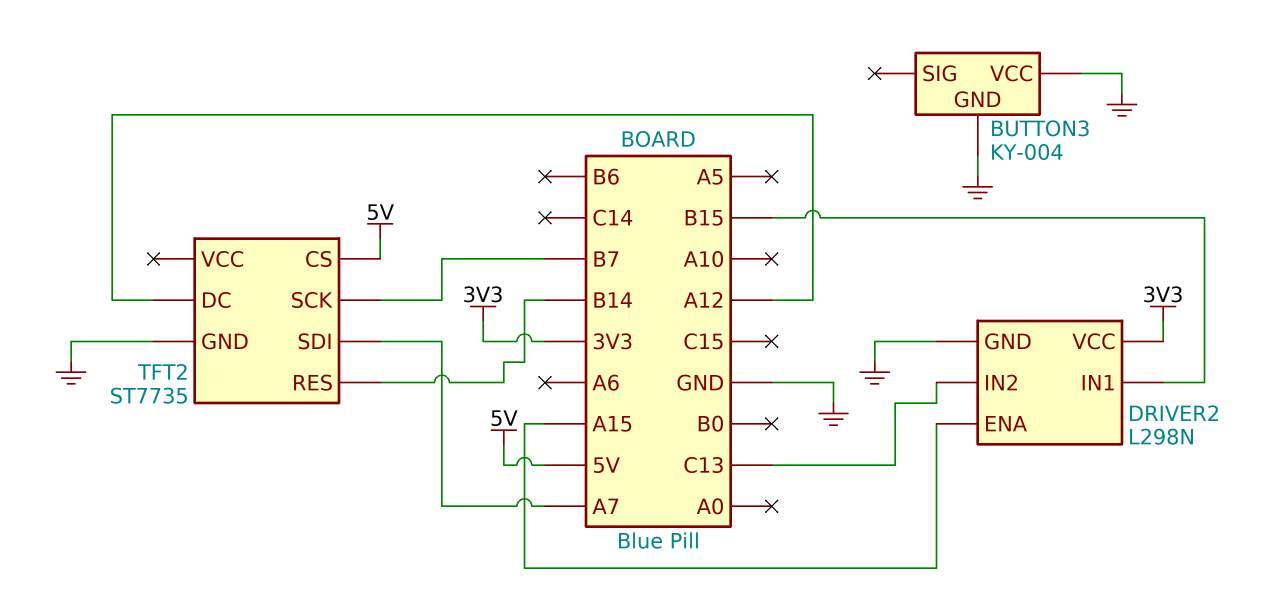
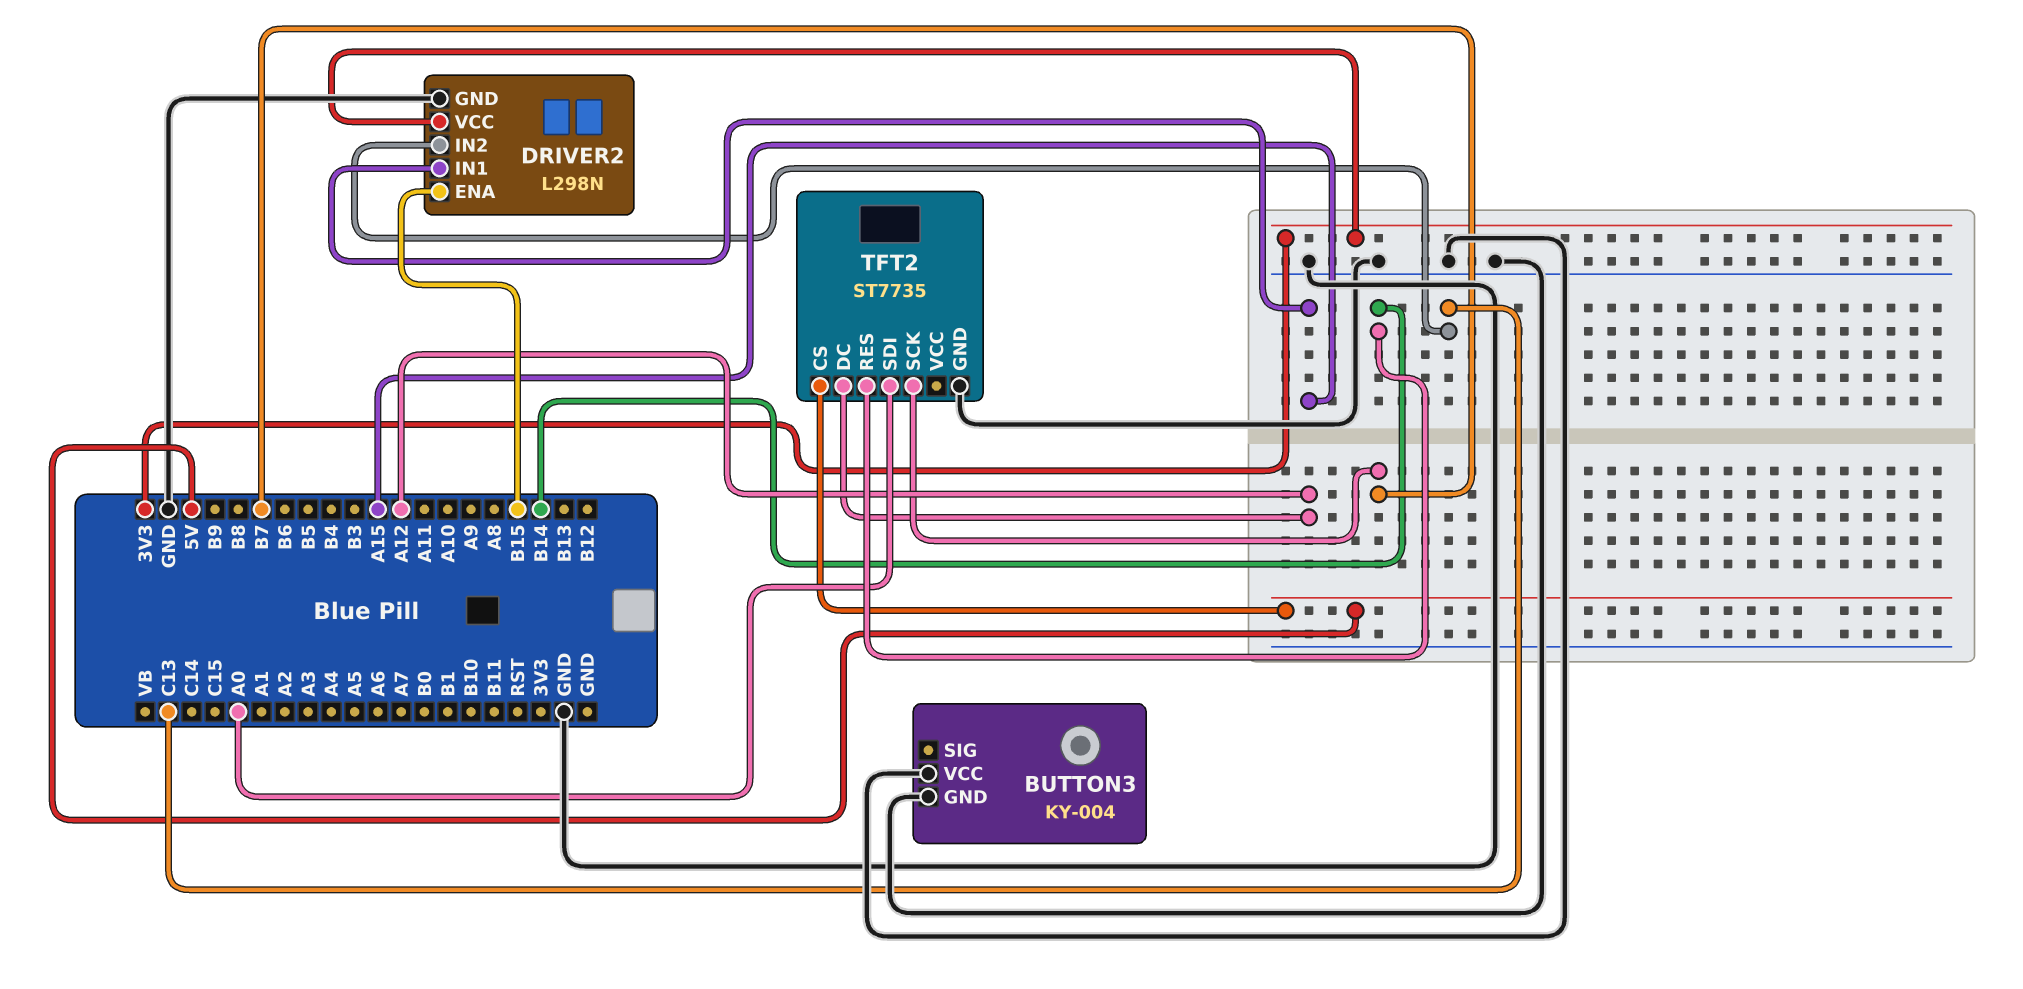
DRIVER2 pin ENA: A15 -> B15
DRIVER2 pin IN1: B15 -> A15
TFT2 pin SDI: A7 -> A0

